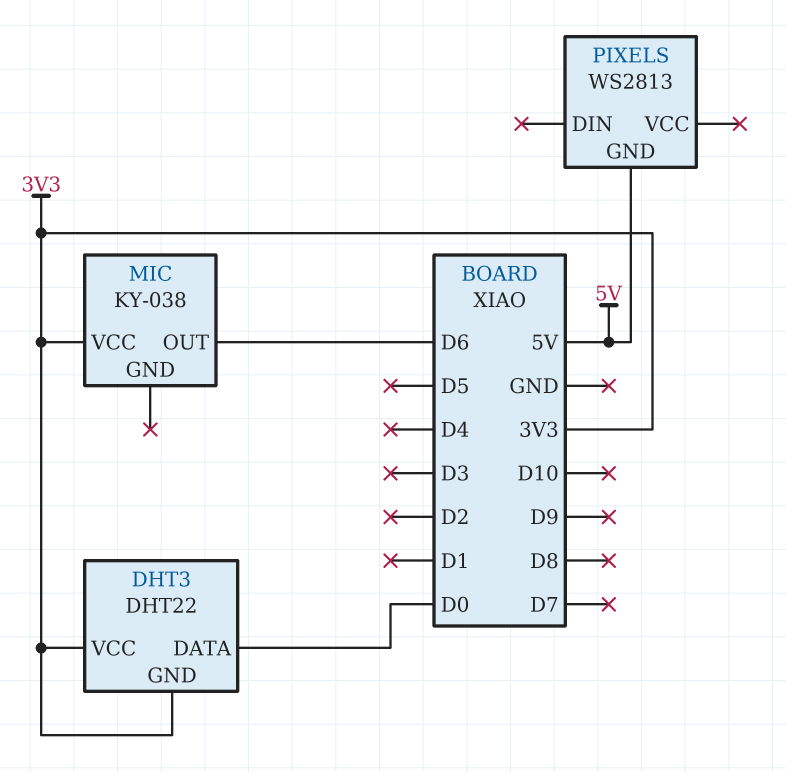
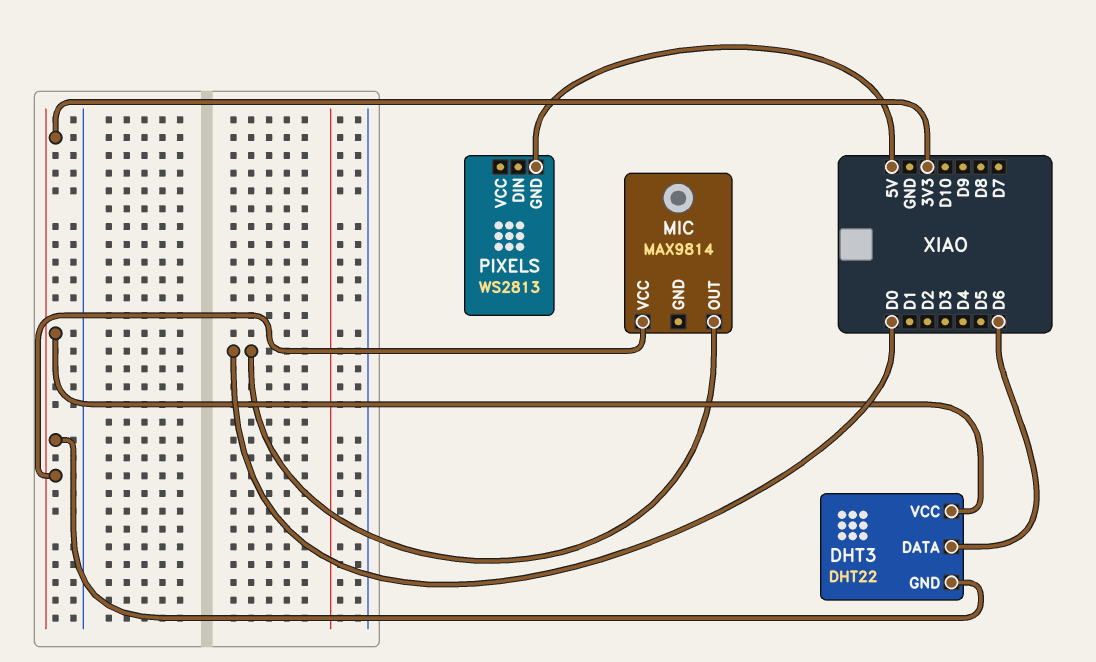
DHT3 pin DATA: D0 -> D6
MIC: KY-038 -> MAX9814
MIC pin OUT: D6 -> D0

